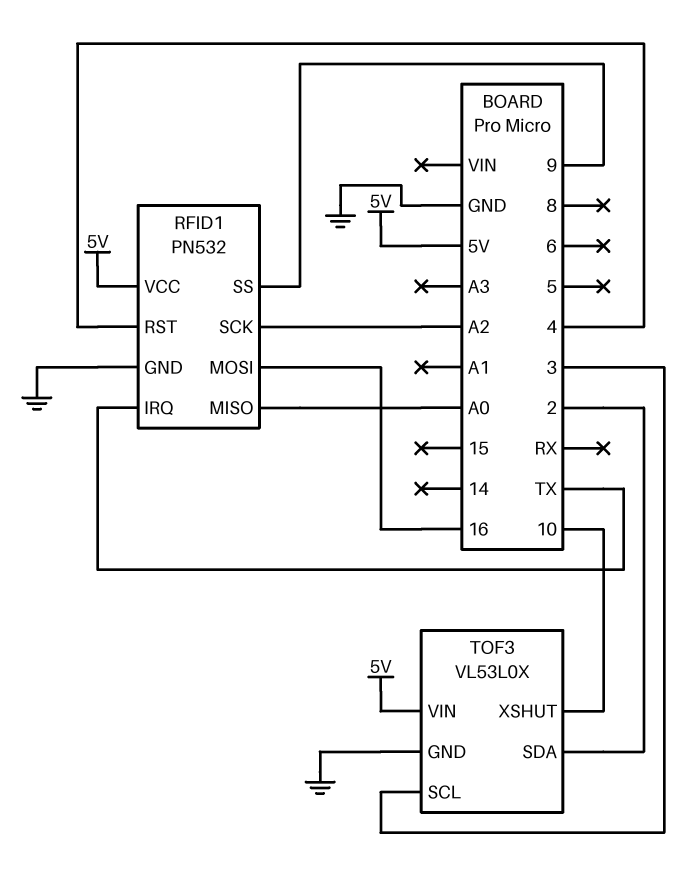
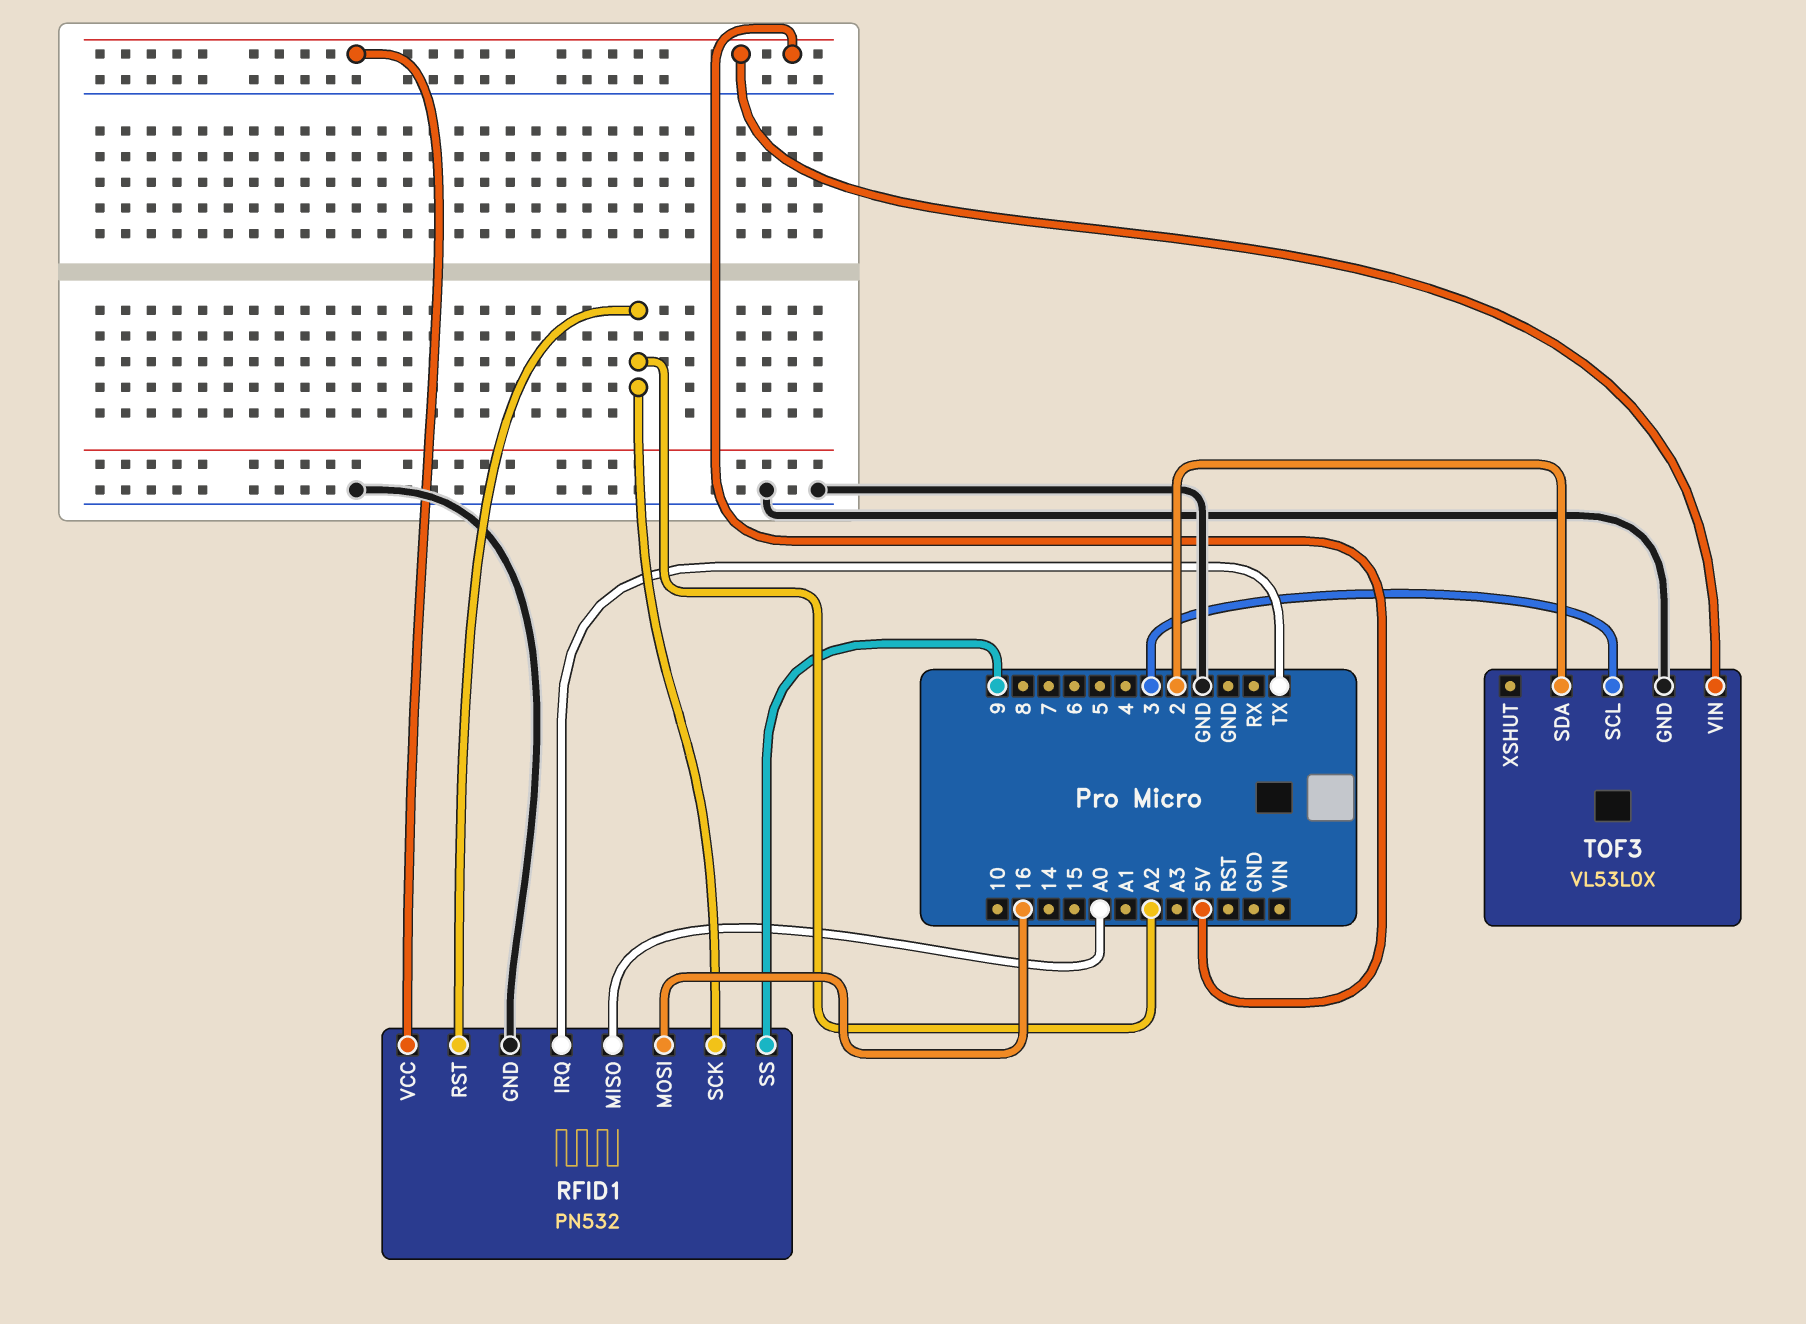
RFID1 pin RST: 4 -> A2
TOF3 pin XSHUT: 10 -> none

